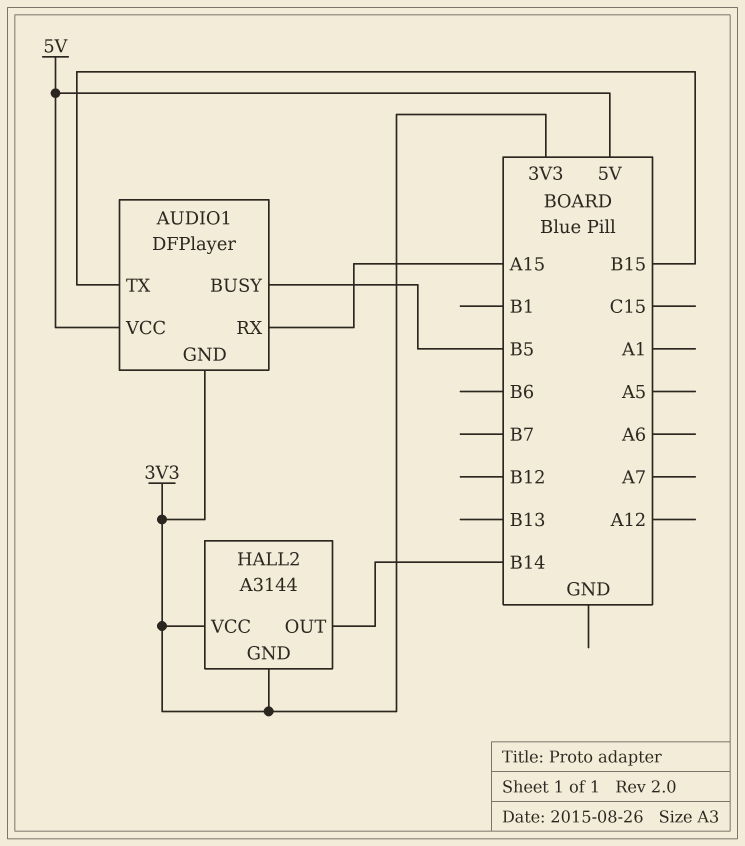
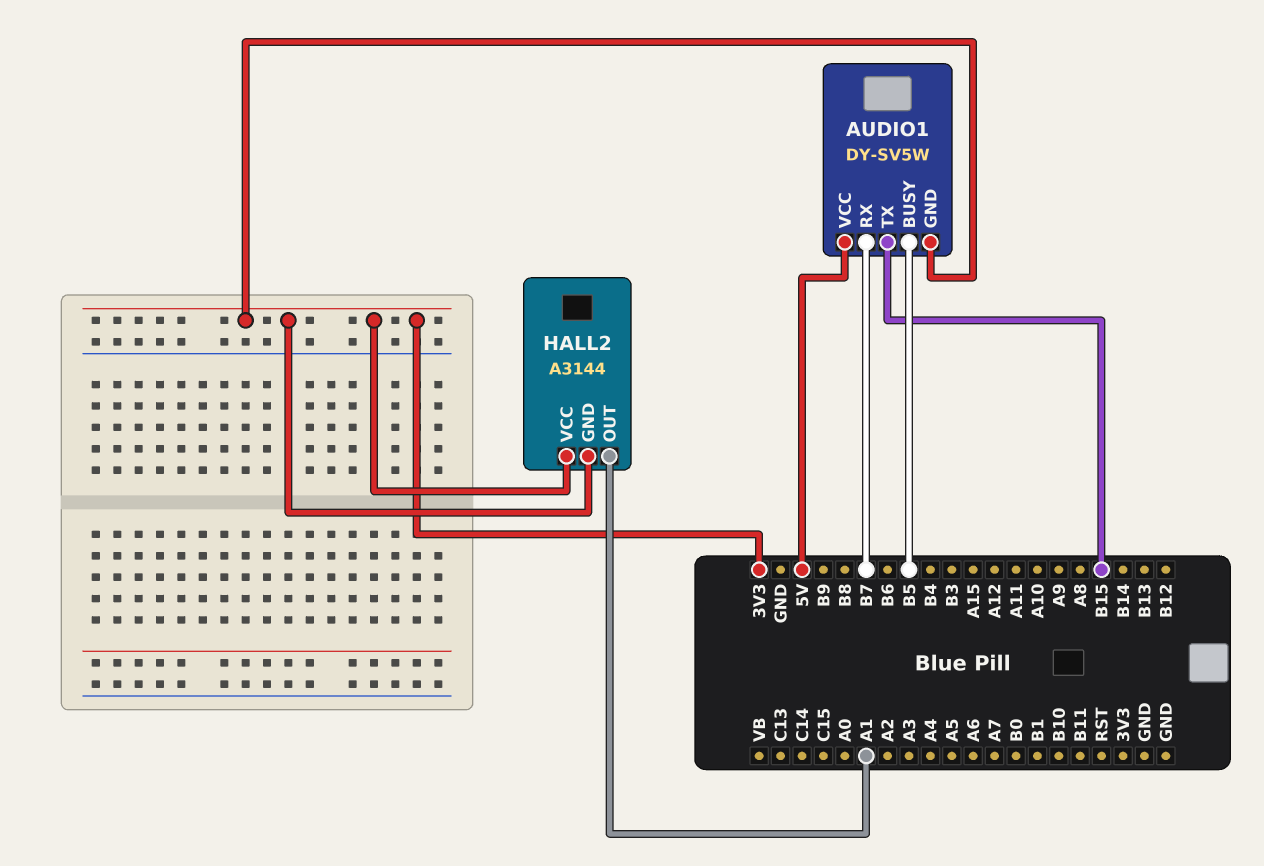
AUDIO1: DFPlayer -> DY-SV5W
AUDIO1 pin RX: A15 -> B7
HALL2 pin OUT: B14 -> A1

